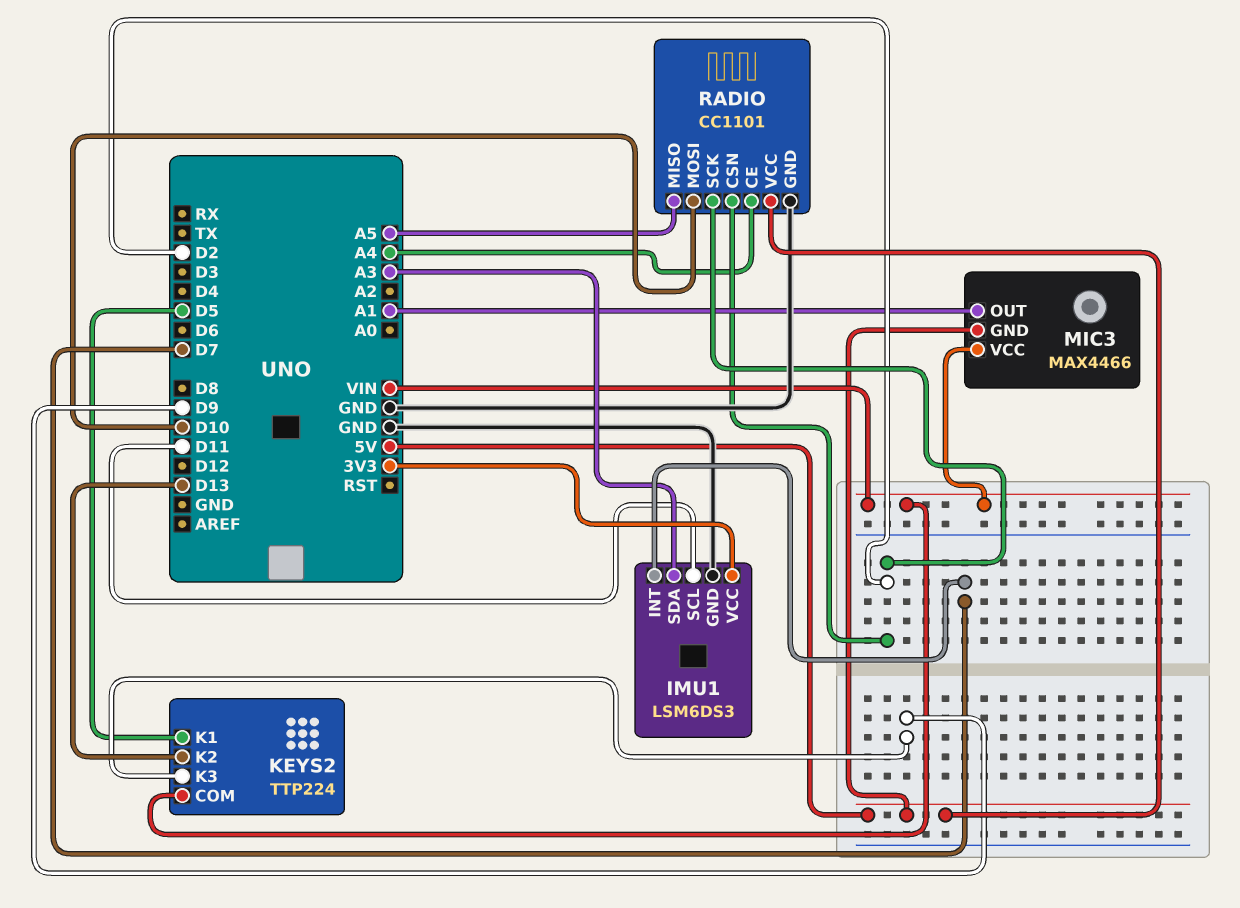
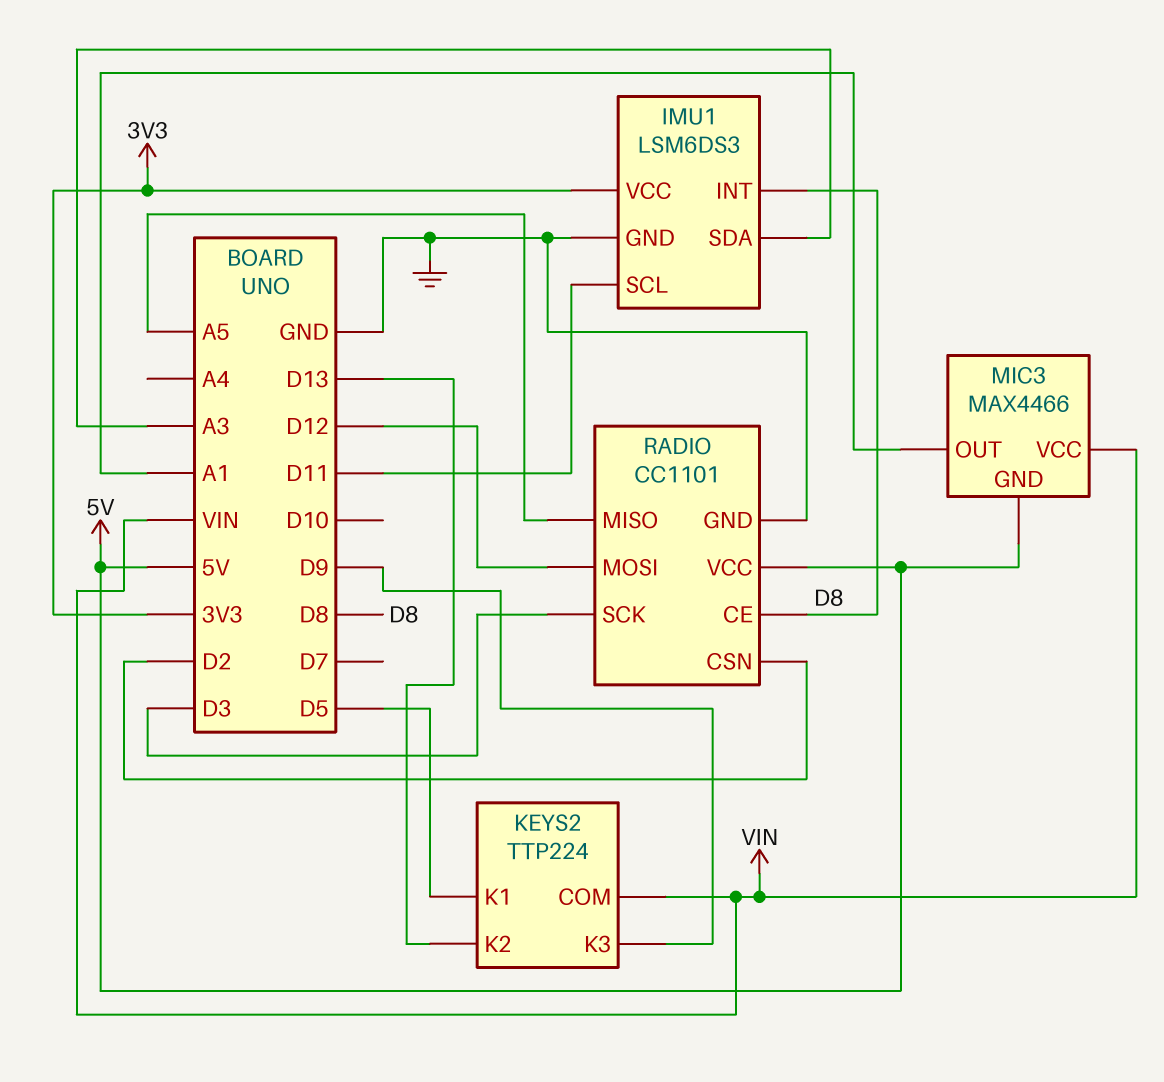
IMU1 pin INT: D7 -> D8
RADIO pin CE: A4 -> D8
RADIO pin MOSI: D10 -> D12
RADIO pin SCK: D2 -> D3

